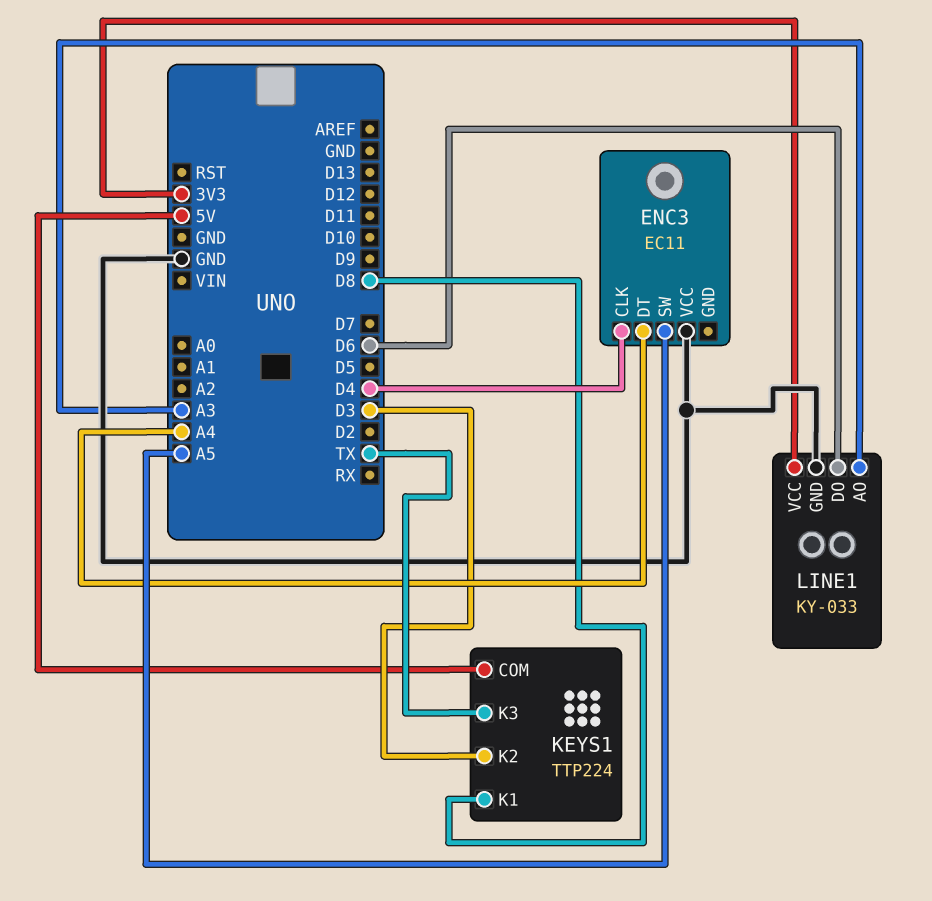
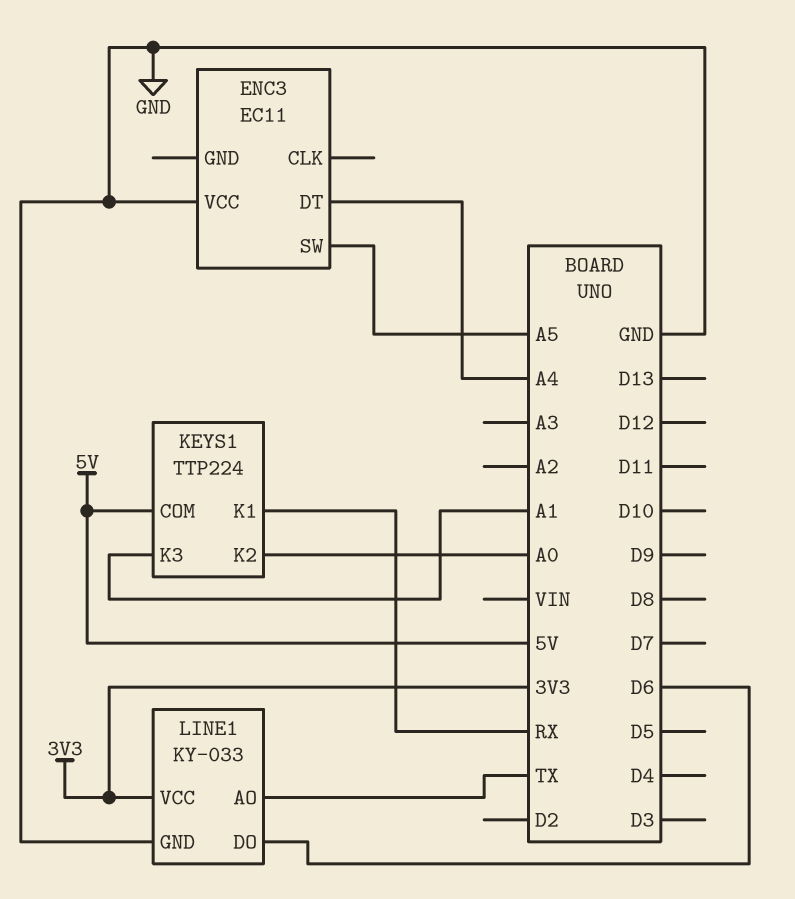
ENC3 pin CLK: D4 -> none
KEYS1 pin K1: D8 -> RX
KEYS1 pin K2: D3 -> A0
KEYS1 pin K3: TX -> A1
LINE1 pin AO: A3 -> TX

